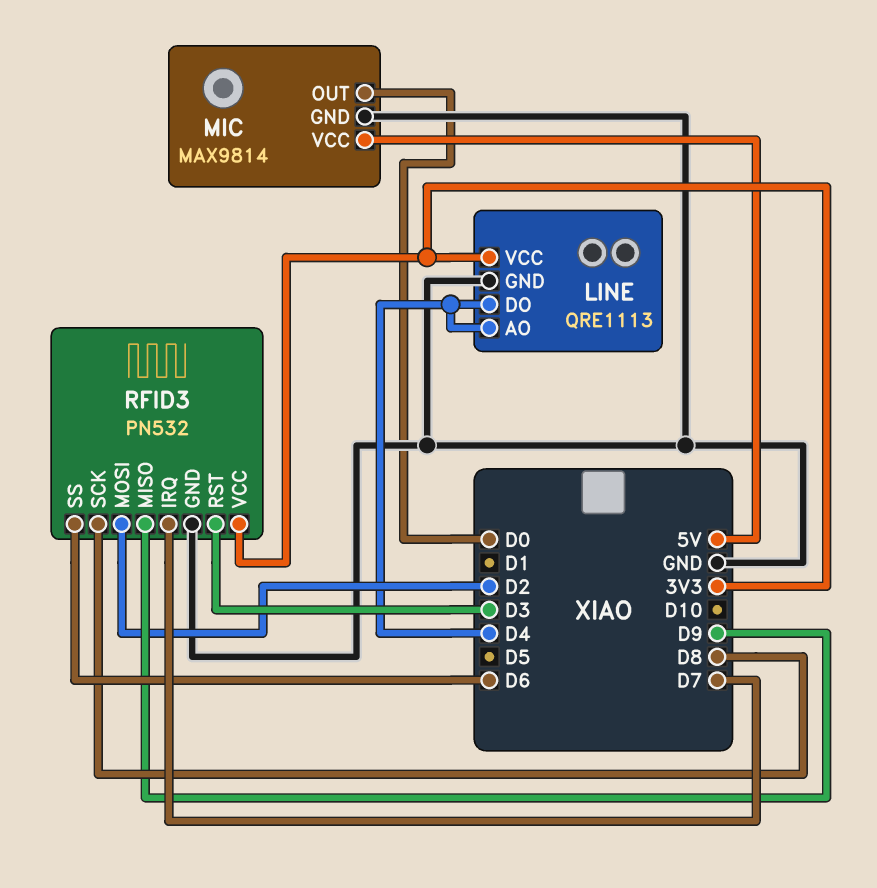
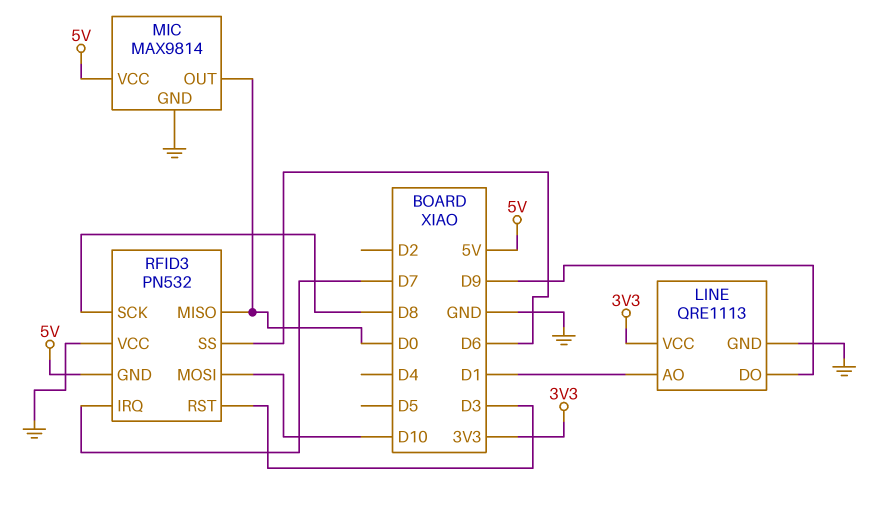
LINE pin AO: D4 -> D1
LINE pin DO: D4 -> D9
RFID3 pin GND: GND -> 5V
RFID3 pin MISO: D9 -> D0
RFID3 pin MOSI: D2 -> D10
RFID3 pin VCC: 3V3 -> GND

